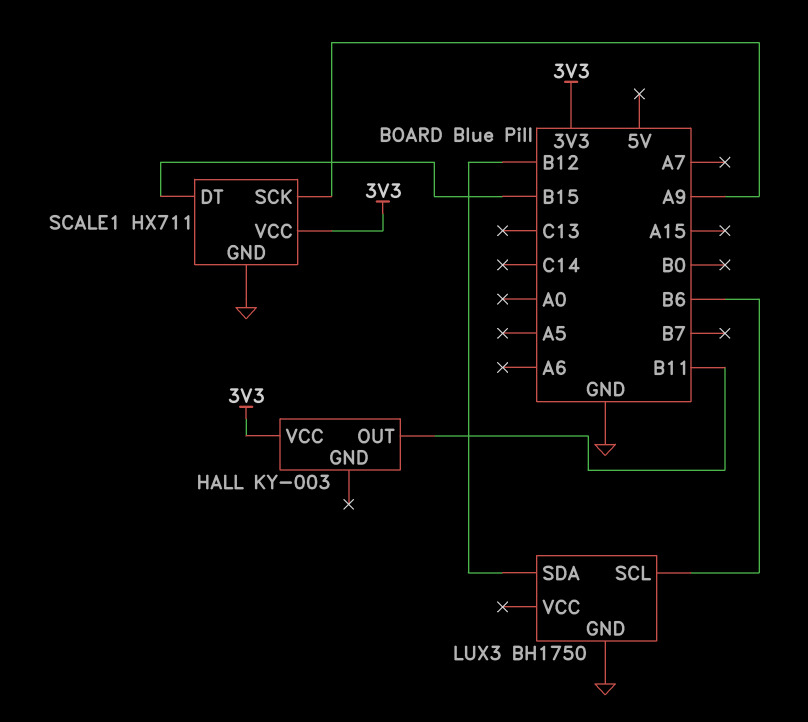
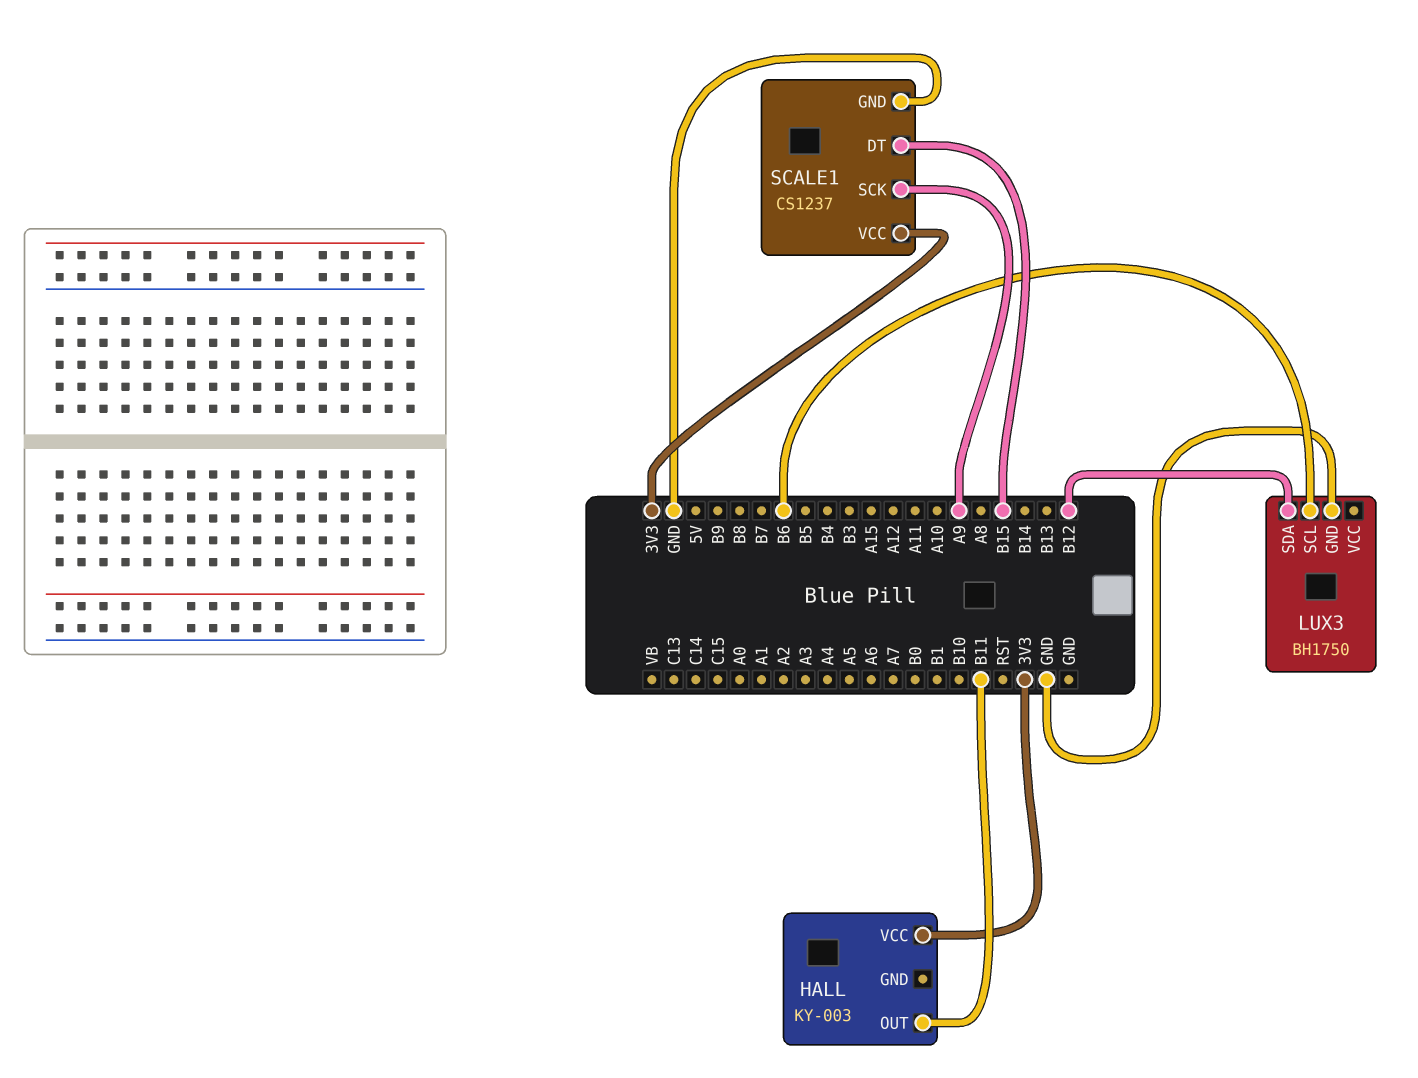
SCALE1: HX711 -> CS1237

